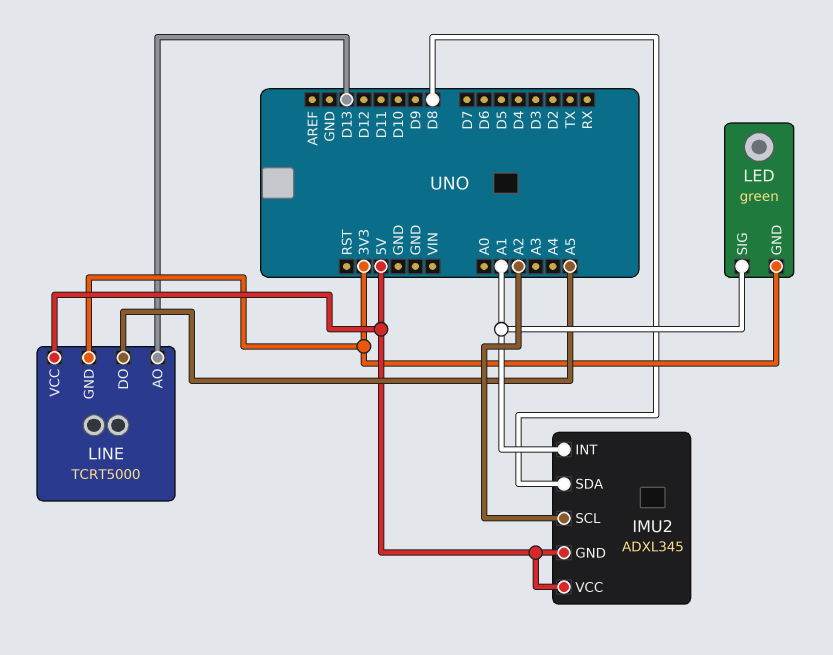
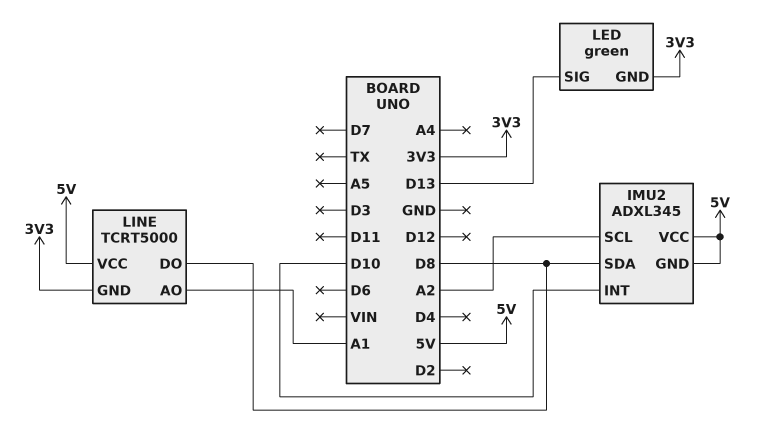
IMU2 pin INT: A1 -> D10
LED pin SIG: A1 -> D13
LINE pin AO: D13 -> A1
LINE pin DO: A5 -> D8

